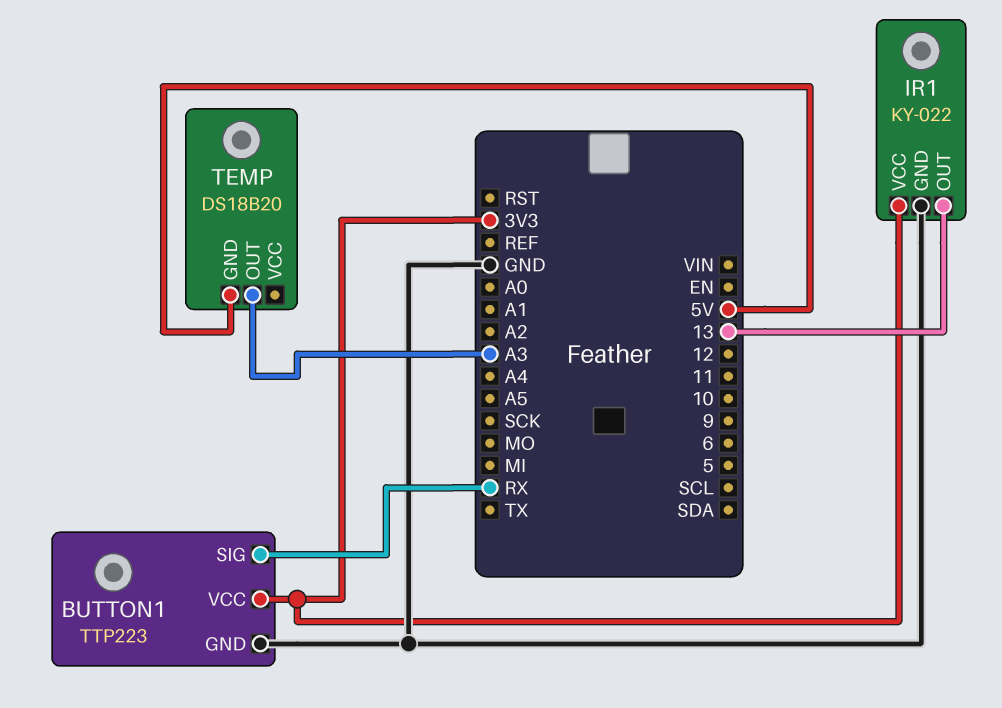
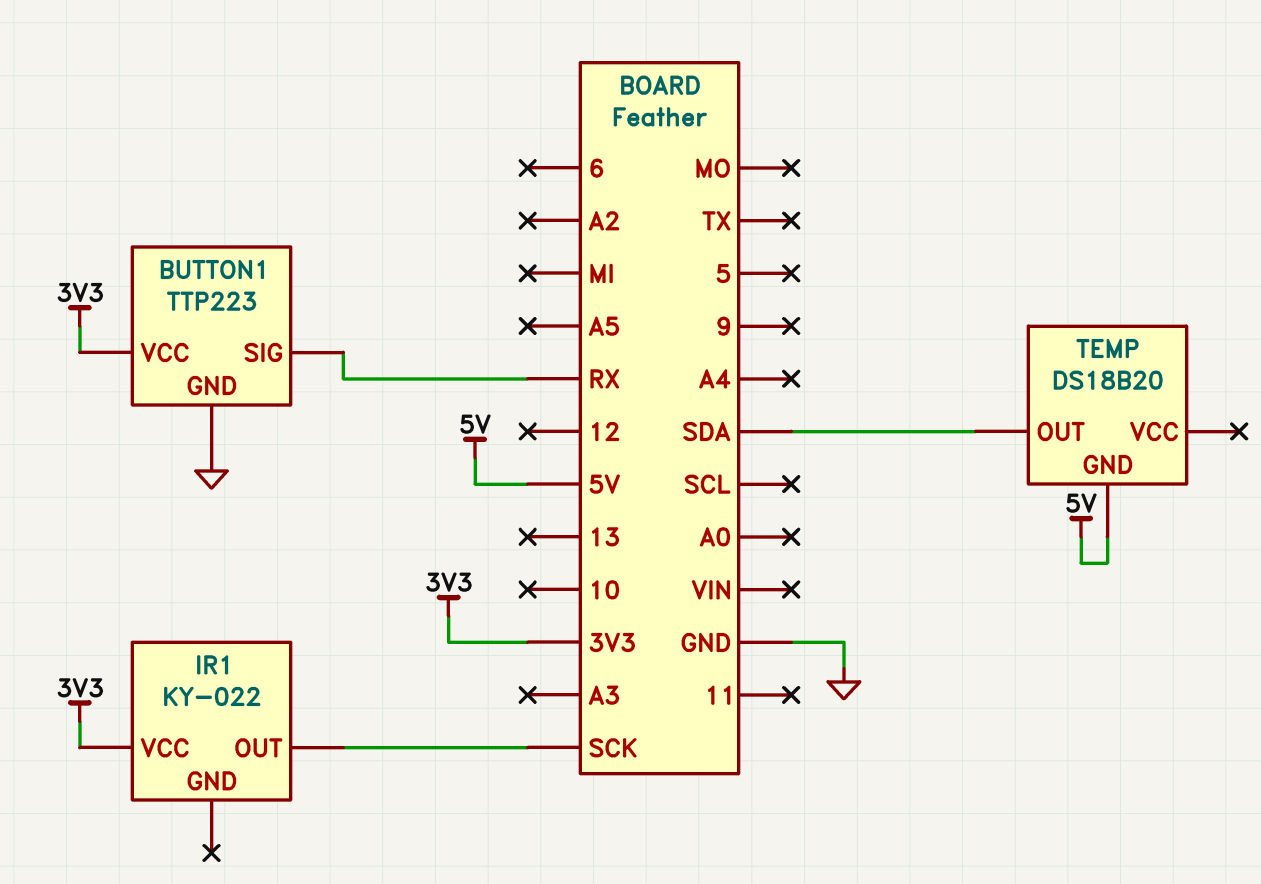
IR1 pin GND: GND -> none
IR1 pin OUT: 13 -> SCK
TEMP pin OUT: A3 -> SDA

